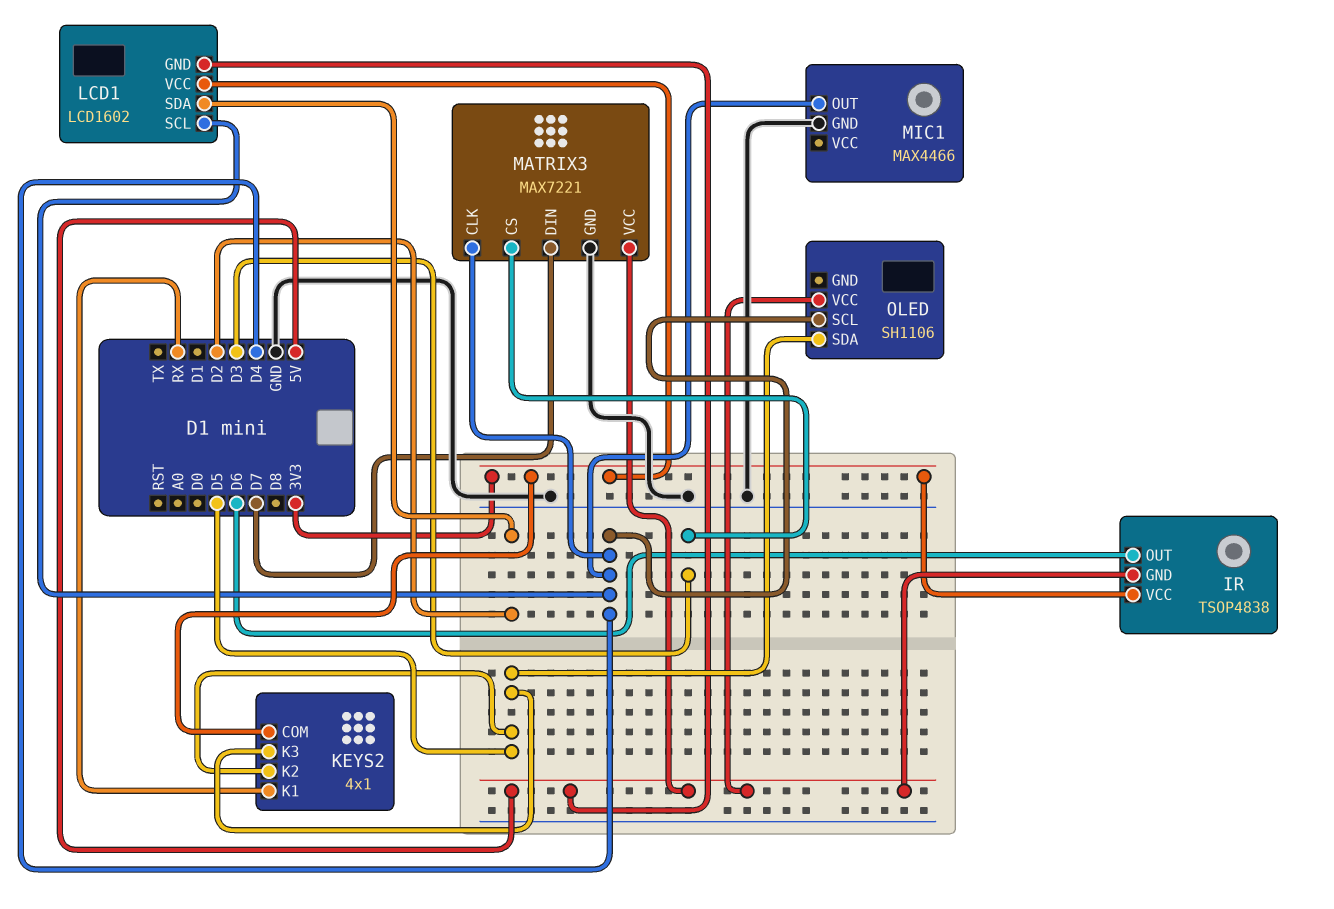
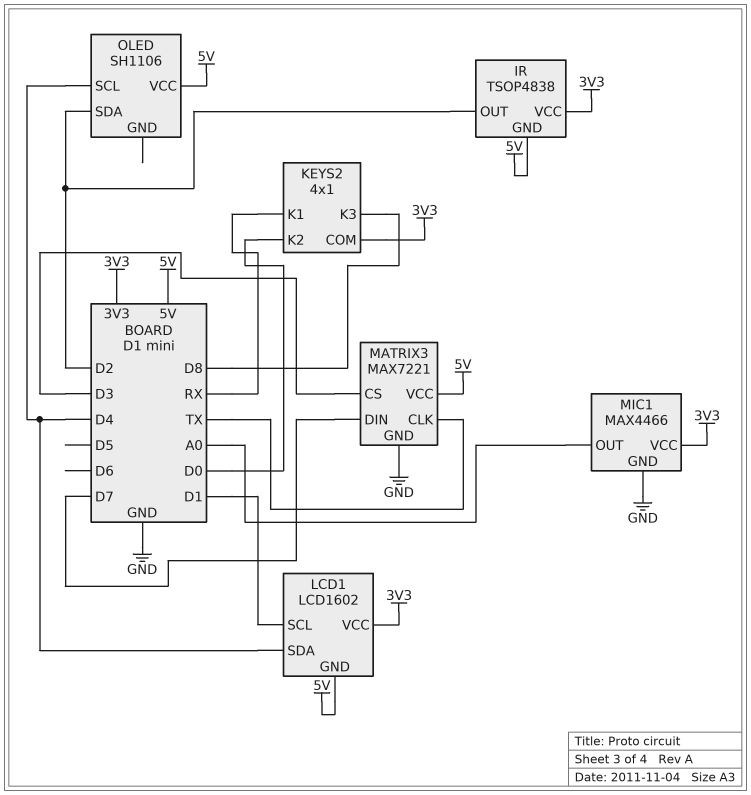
IR pin OUT: D6 -> D2
KEYS2 pin K2: D5 -> D0
KEYS2 pin K3: D5 -> D8
LCD1 pin SCL: D4 -> D1
LCD1 pin SDA: D2 -> D4
MATRIX3 pin CLK: D4 -> TX
MIC1 pin OUT: D4 -> A0
MIC1 pin VCC: none -> 3V3
OLED pin SDA: D5 -> D2

